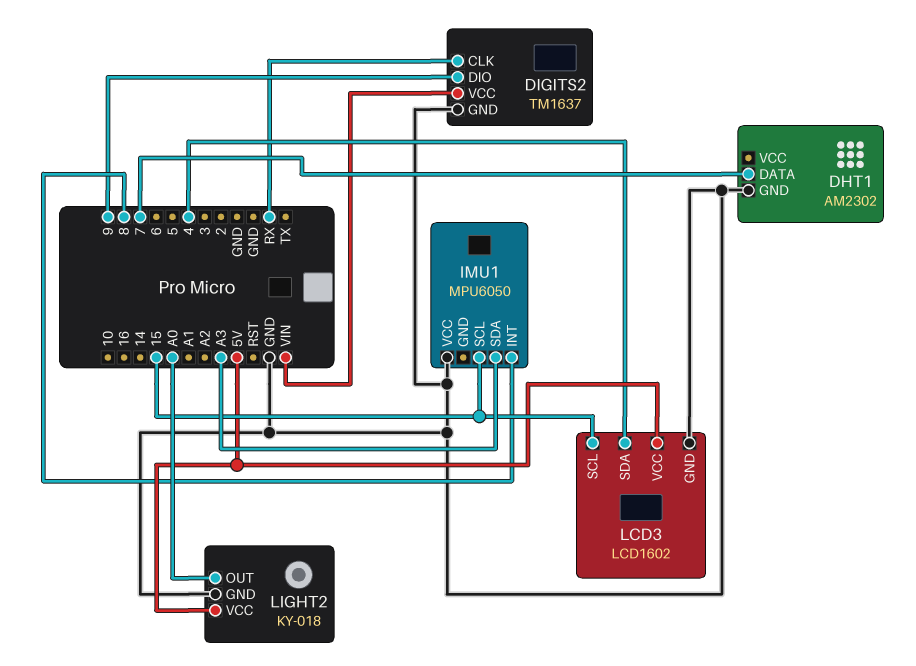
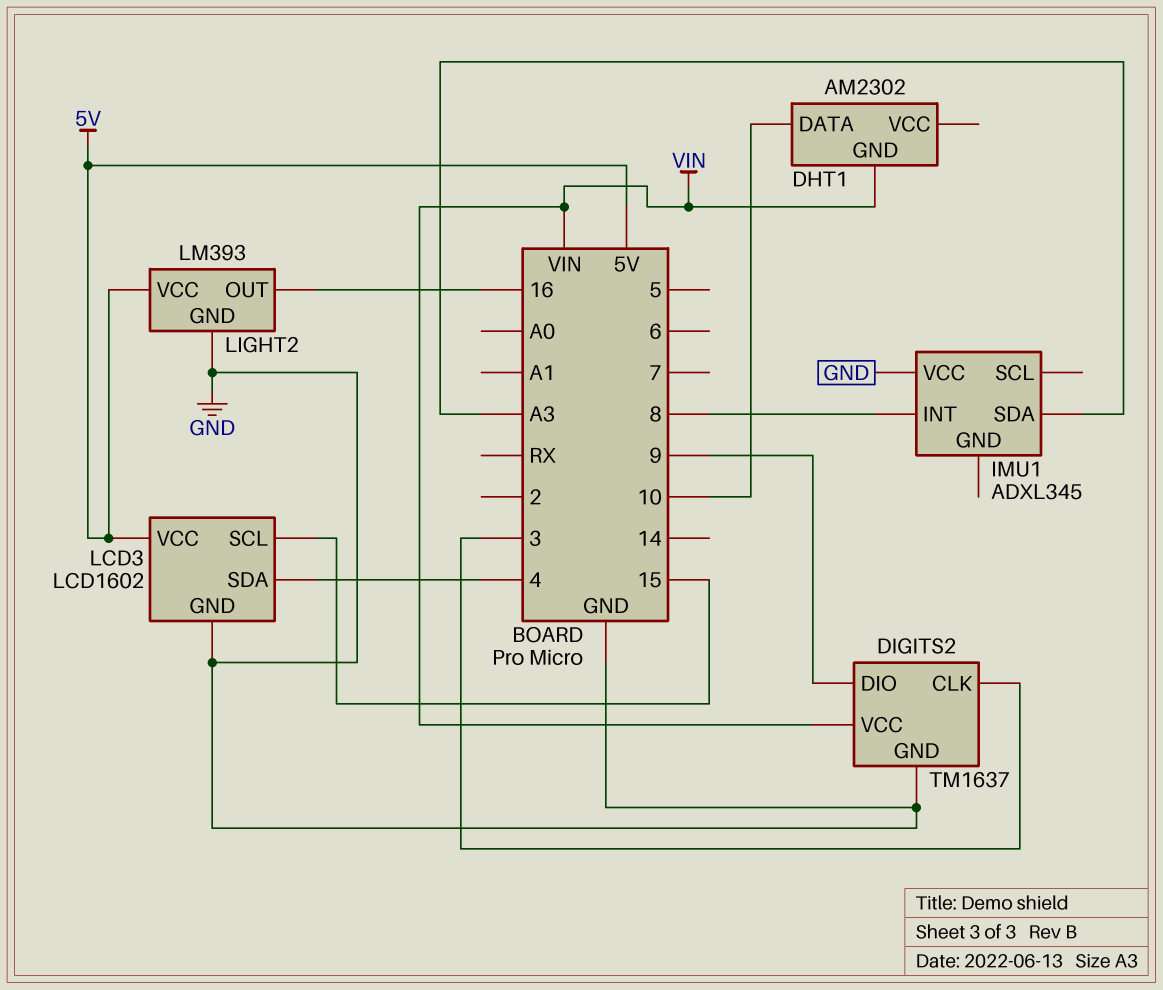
DHT1 pin DATA: 7 -> 10
DHT1 pin GND: GND -> VIN
DIGITS2 pin CLK: RX -> 3
IMU1: MPU6050 -> ADXL345
IMU1 pin SCL: 15 -> none
LIGHT2: KY-018 -> LM393
LIGHT2 pin OUT: A0 -> 16

